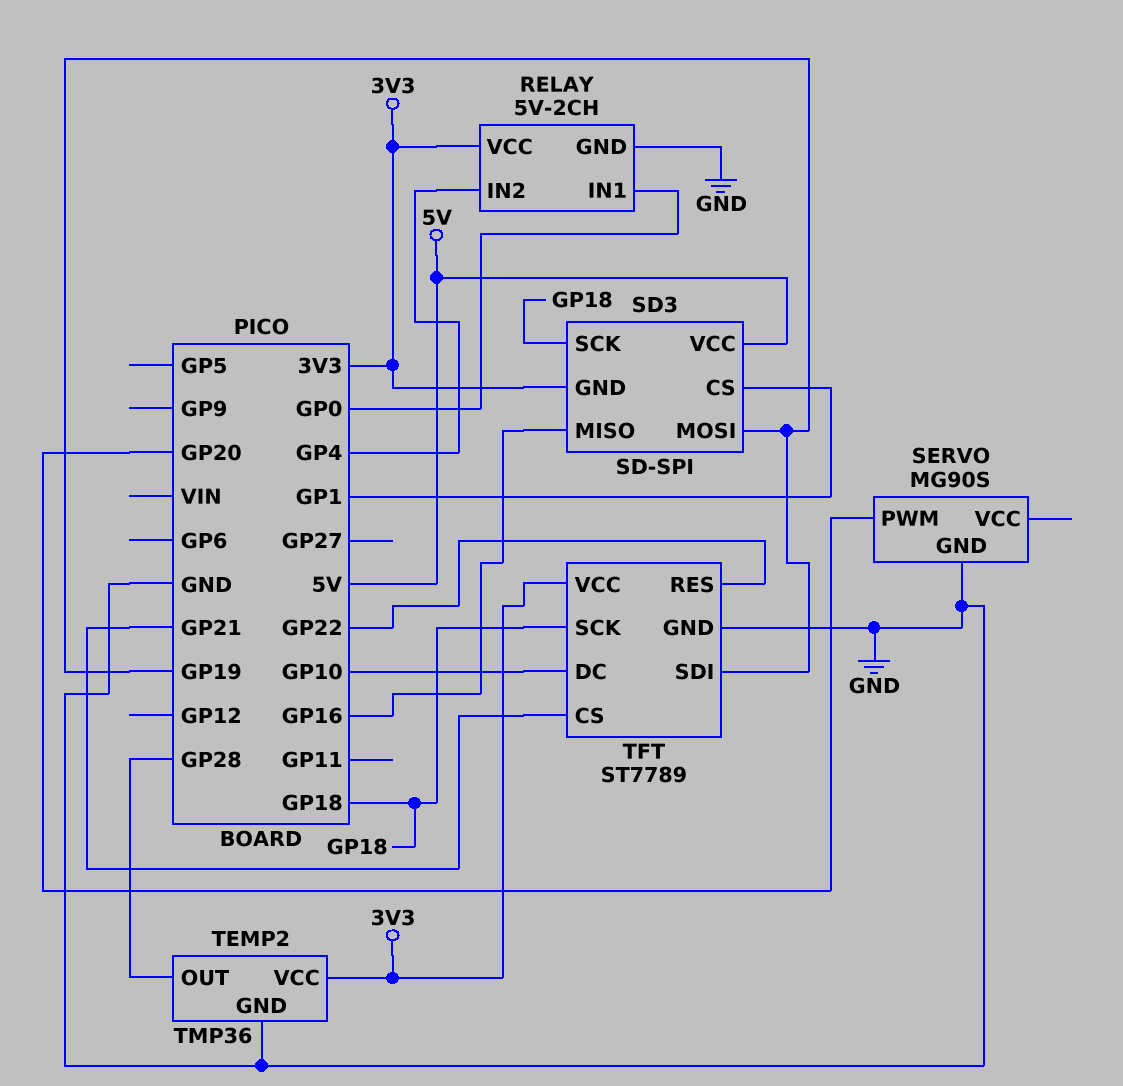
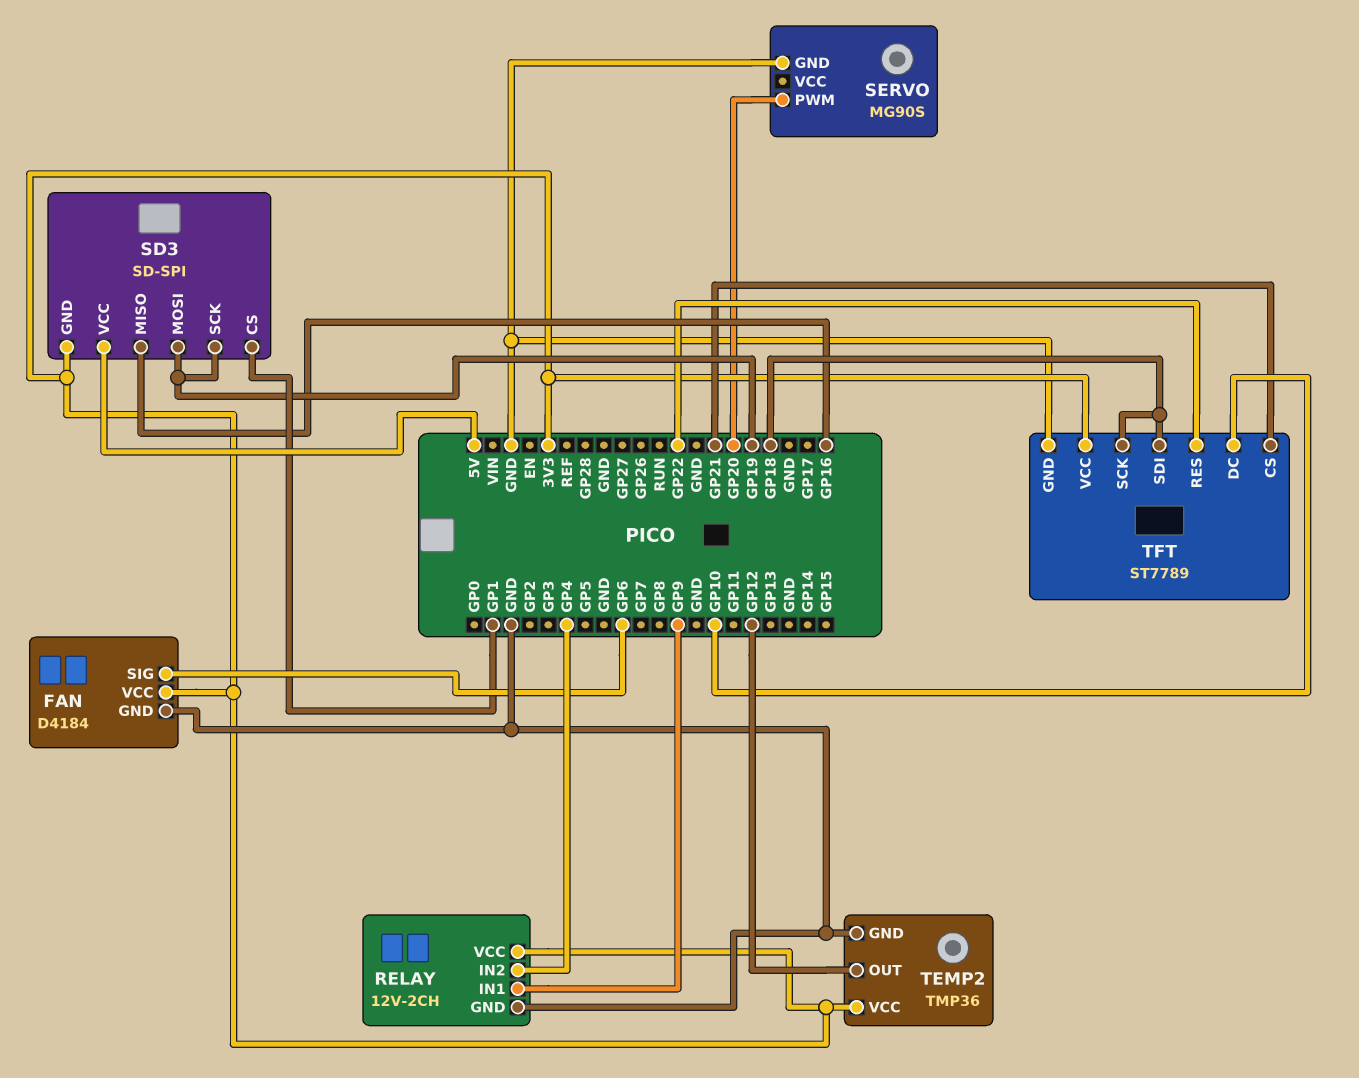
FAN: none -> D4184
FAN pin GND: none -> GND
FAN pin SIG: none -> GP6
FAN pin VCC: none -> 3V3
RELAY: 5V-2CH -> 12V-2CH
RELAY pin IN1: GP0 -> GP9
SD3 pin SCK: GP18 -> GP19
TEMP2 pin OUT: GP28 -> GP12
TFT pin SDI: GP19 -> GP18

